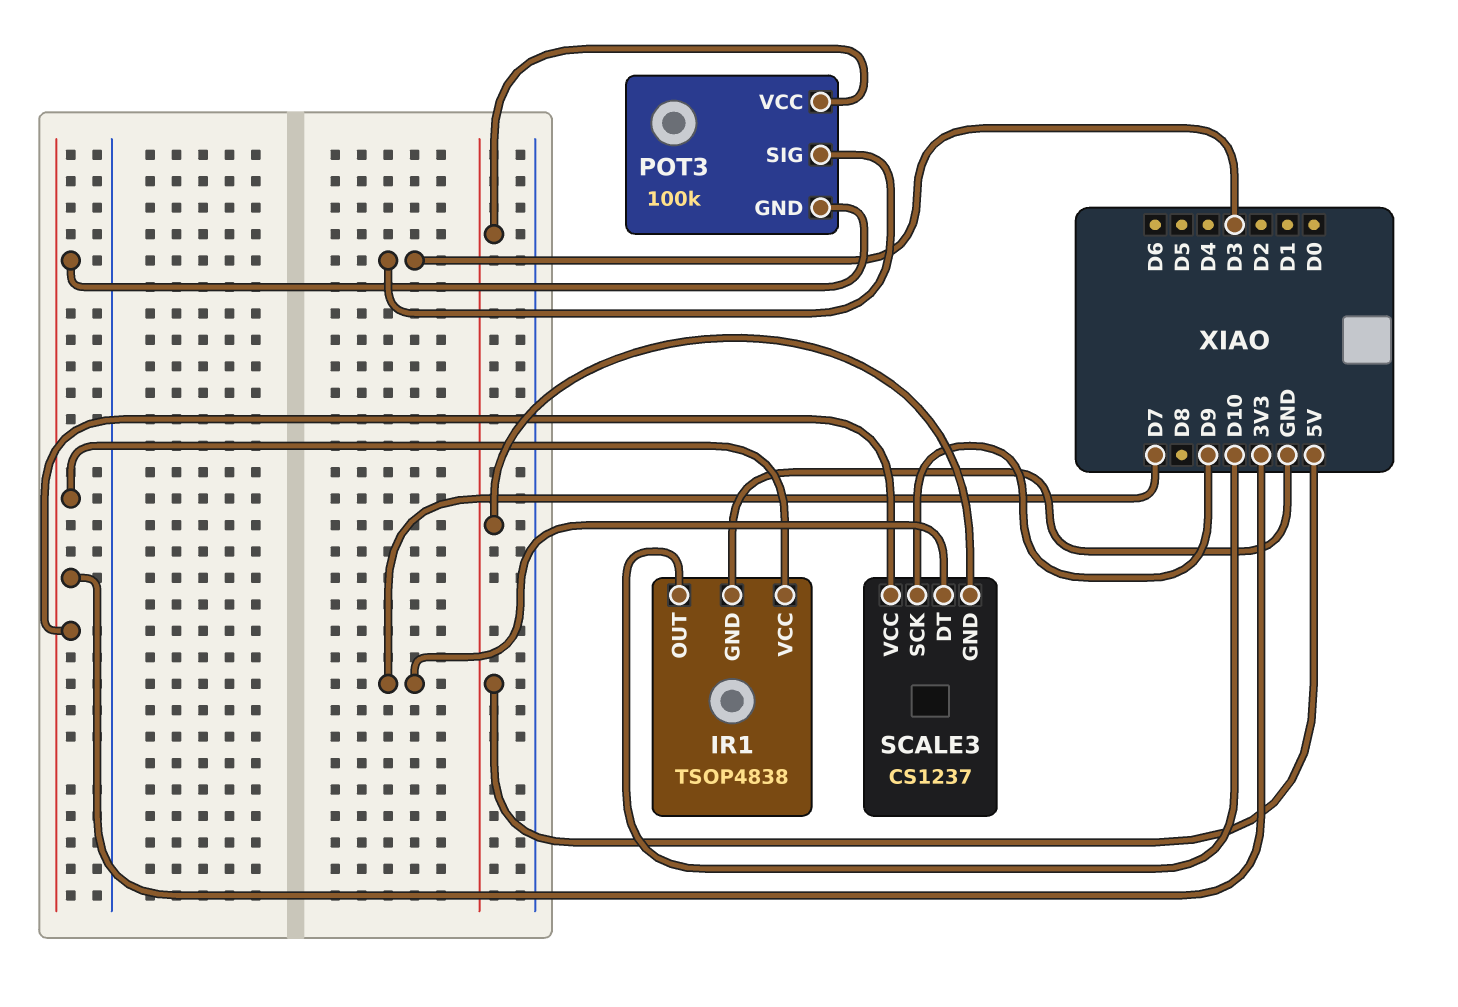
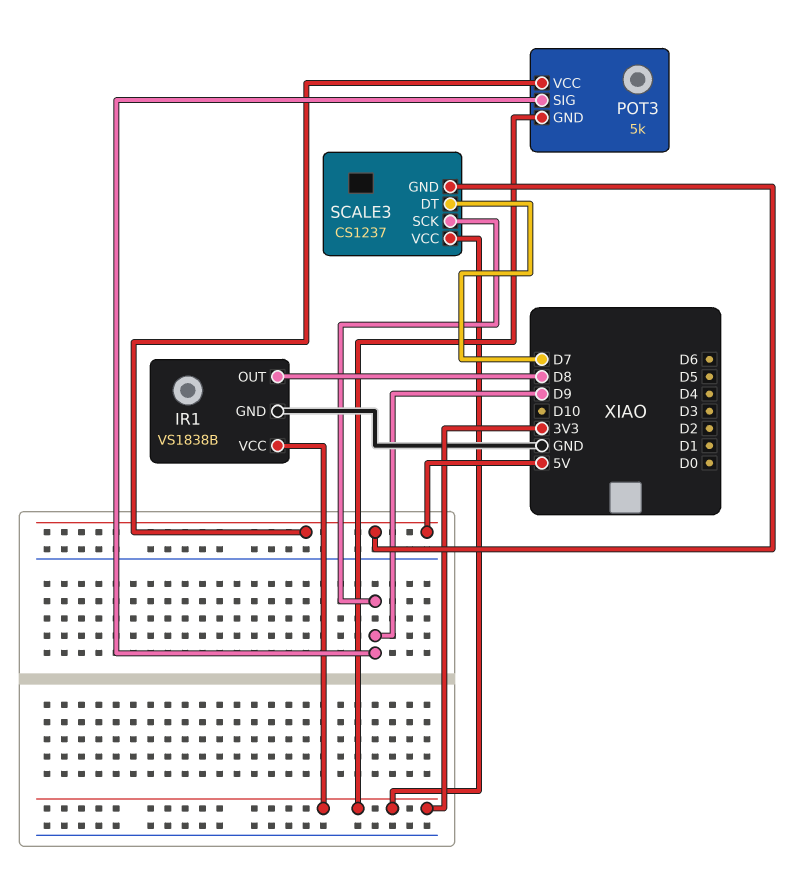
IR1: TSOP4838 -> VS1838B
IR1 pin OUT: D10 -> D8
POT3: 100k -> 5k
POT3 pin SIG: D3 -> D9

